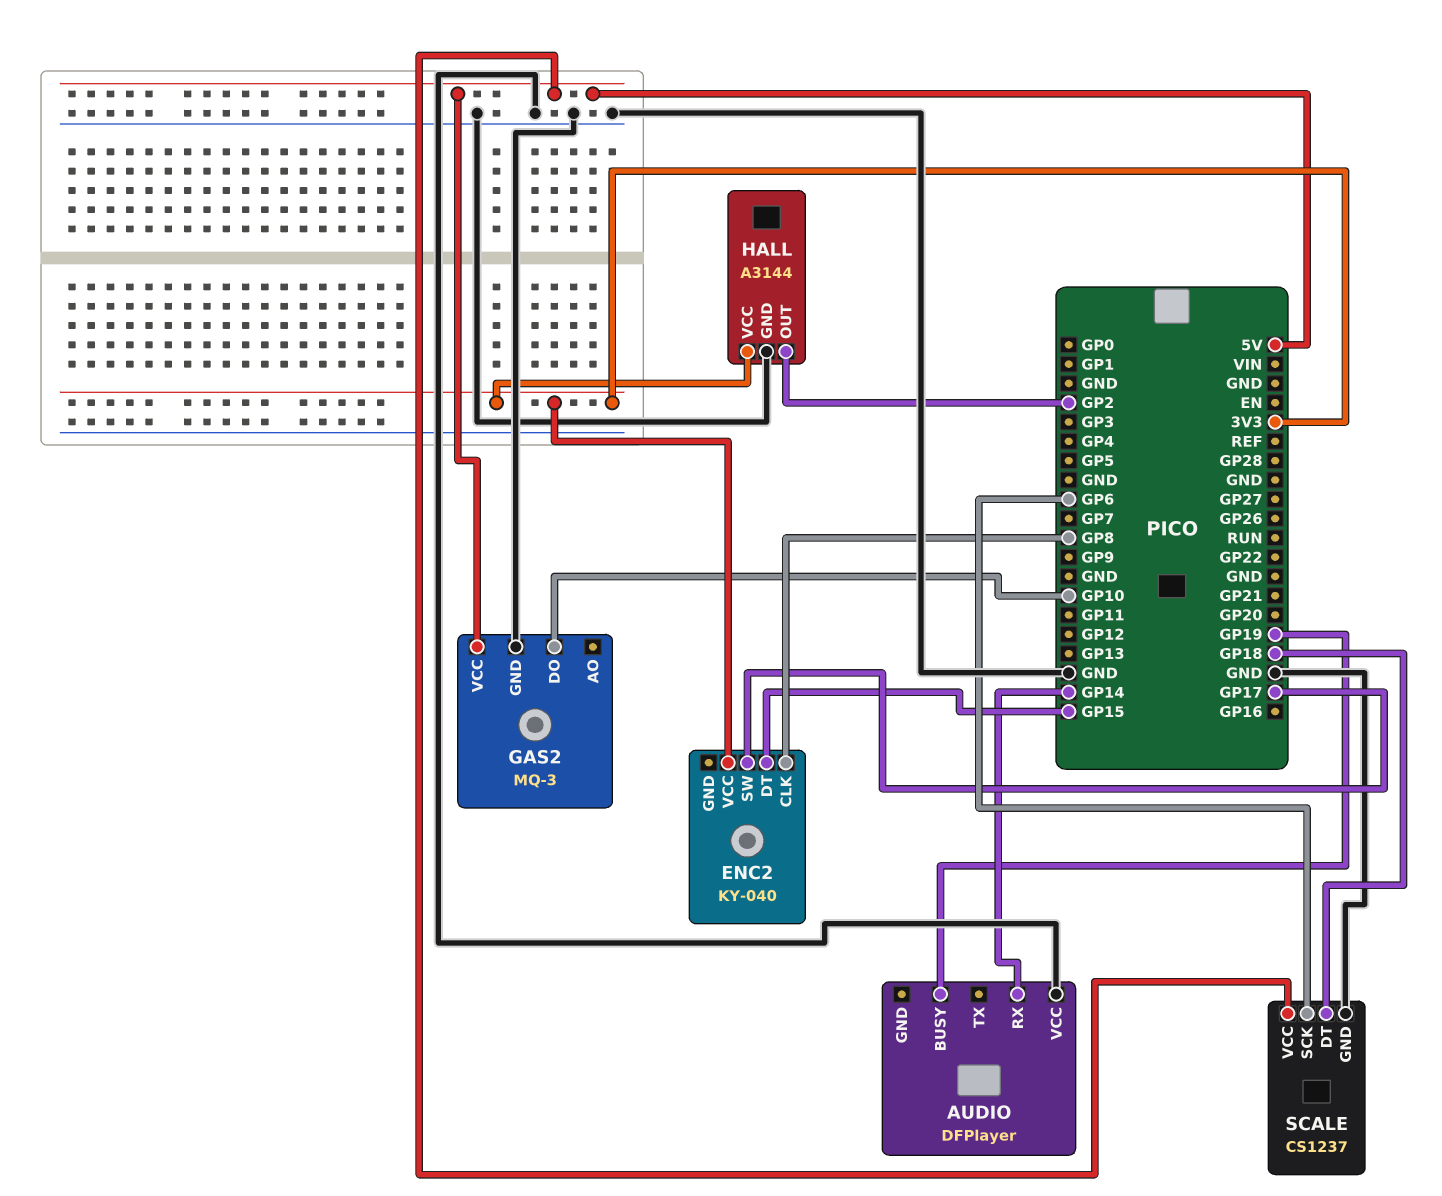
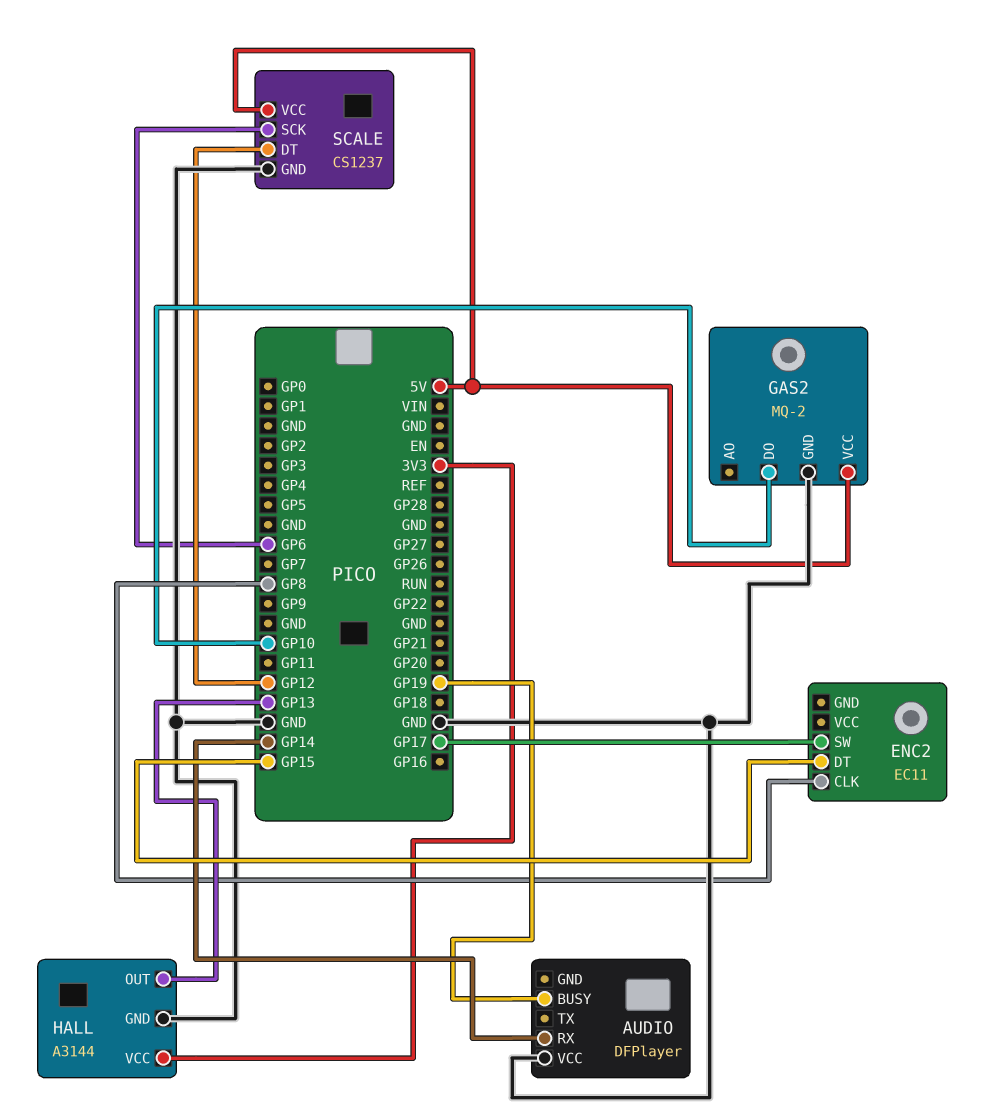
ENC2: KY-040 -> EC11
ENC2 pin VCC: 3V3 -> none
GAS2: MQ-3 -> MQ-2
HALL pin OUT: GP2 -> GP13
SCALE pin DT: GP18 -> GP12

